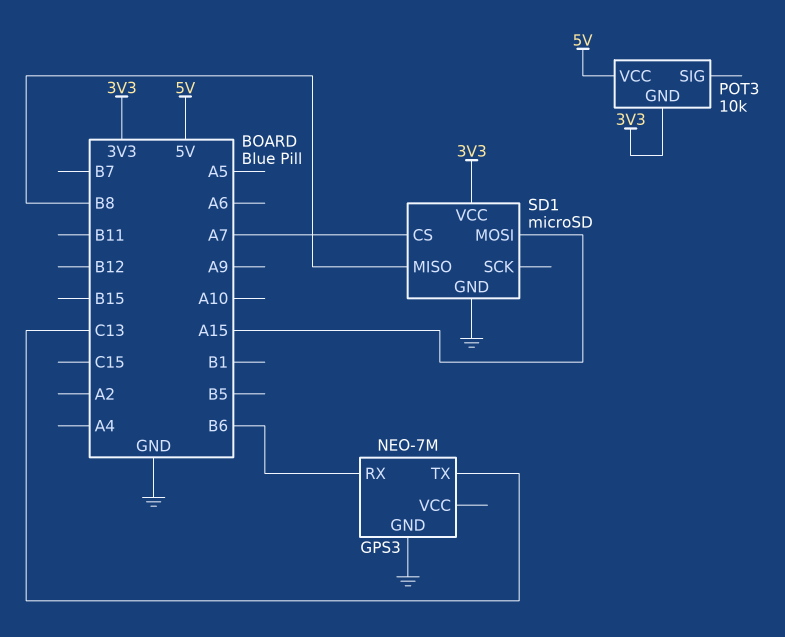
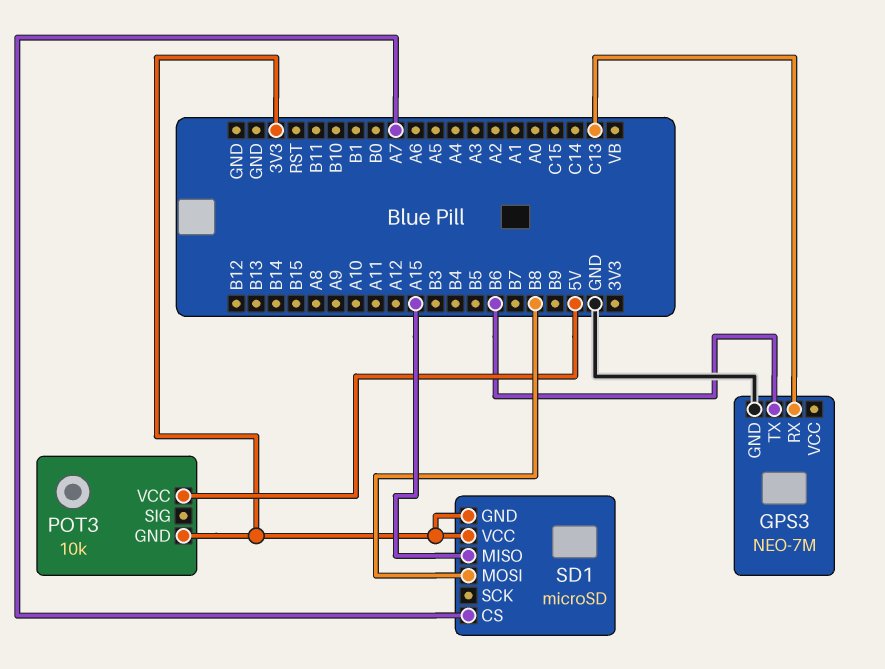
GPS3 pin RX: B6 -> C13
GPS3 pin TX: C13 -> B6
SD1 pin GND: GND -> 3V3
SD1 pin MISO: B8 -> A15
SD1 pin MOSI: A15 -> B8

